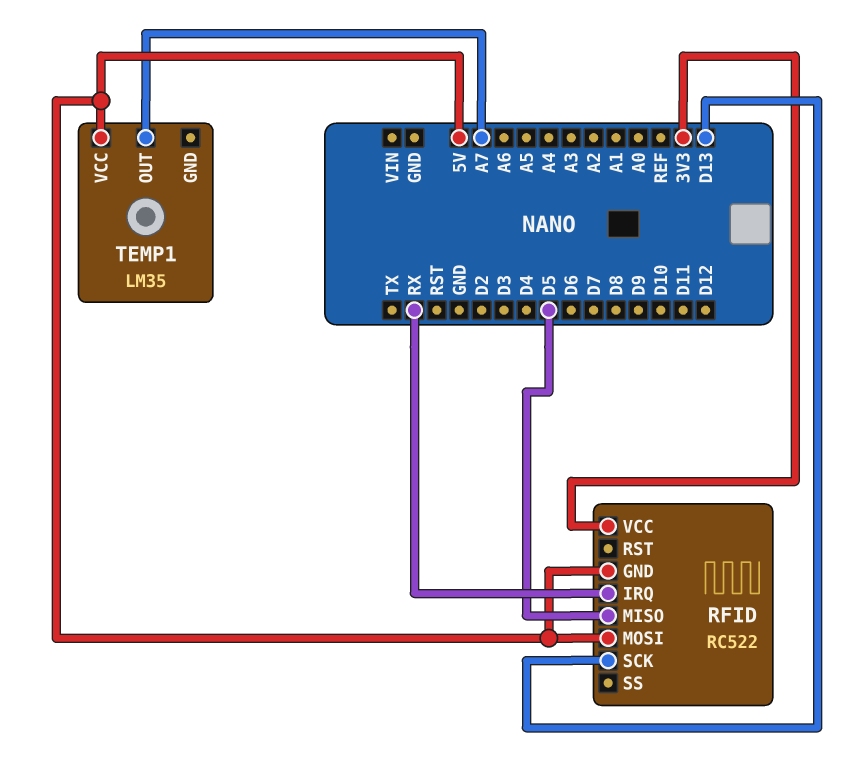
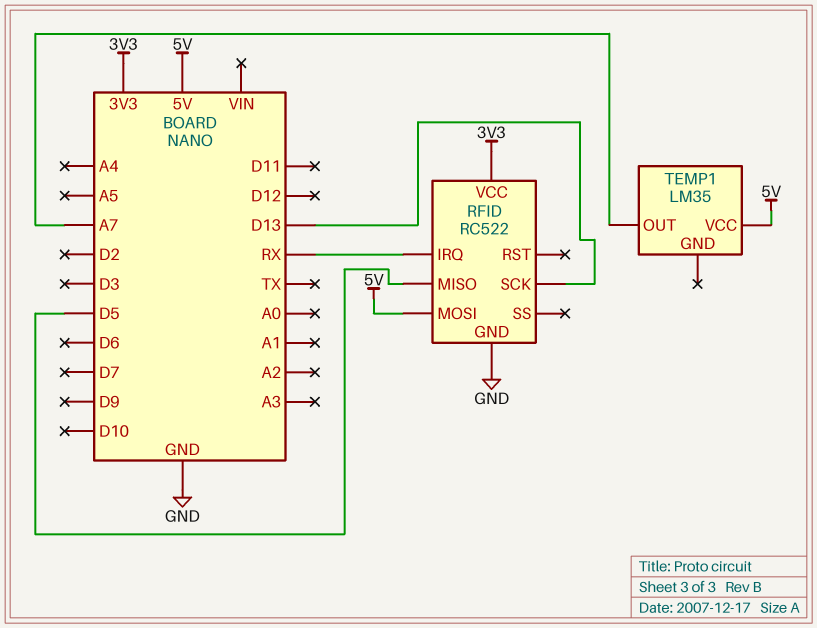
RFID pin GND: 5V -> GND

